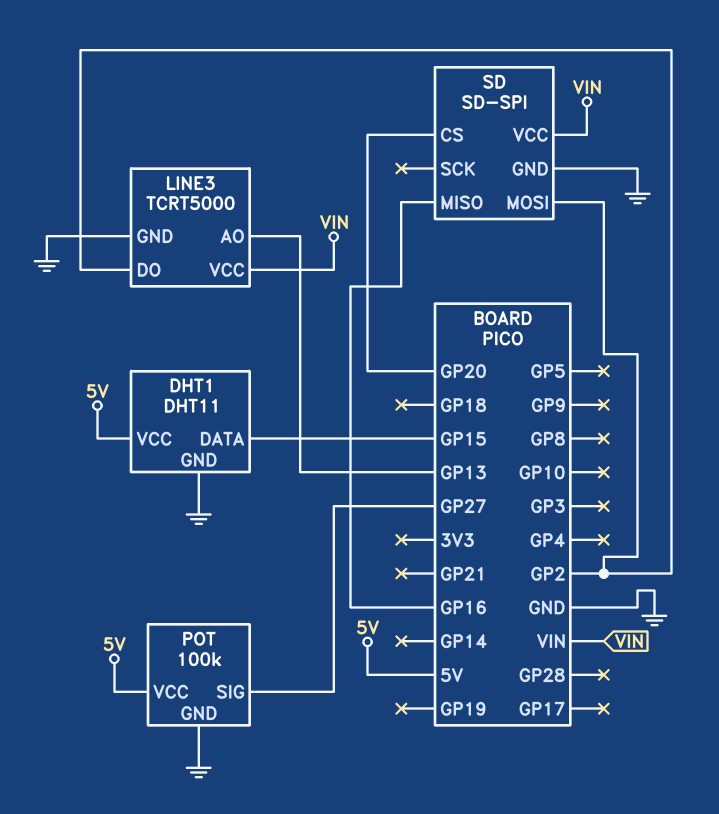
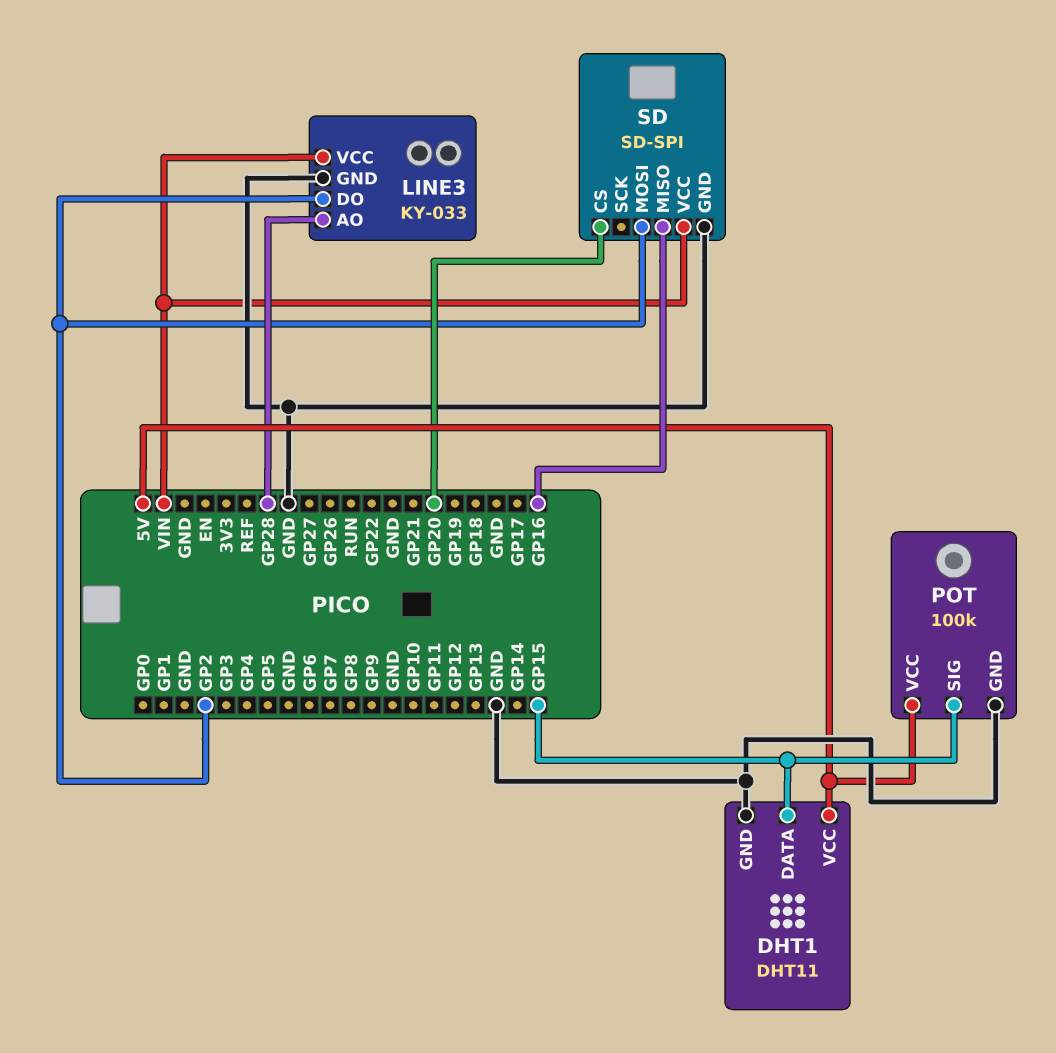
LINE3: TCRT5000 -> KY-033
LINE3 pin AO: GP13 -> GP28
POT pin SIG: GP27 -> GP15

